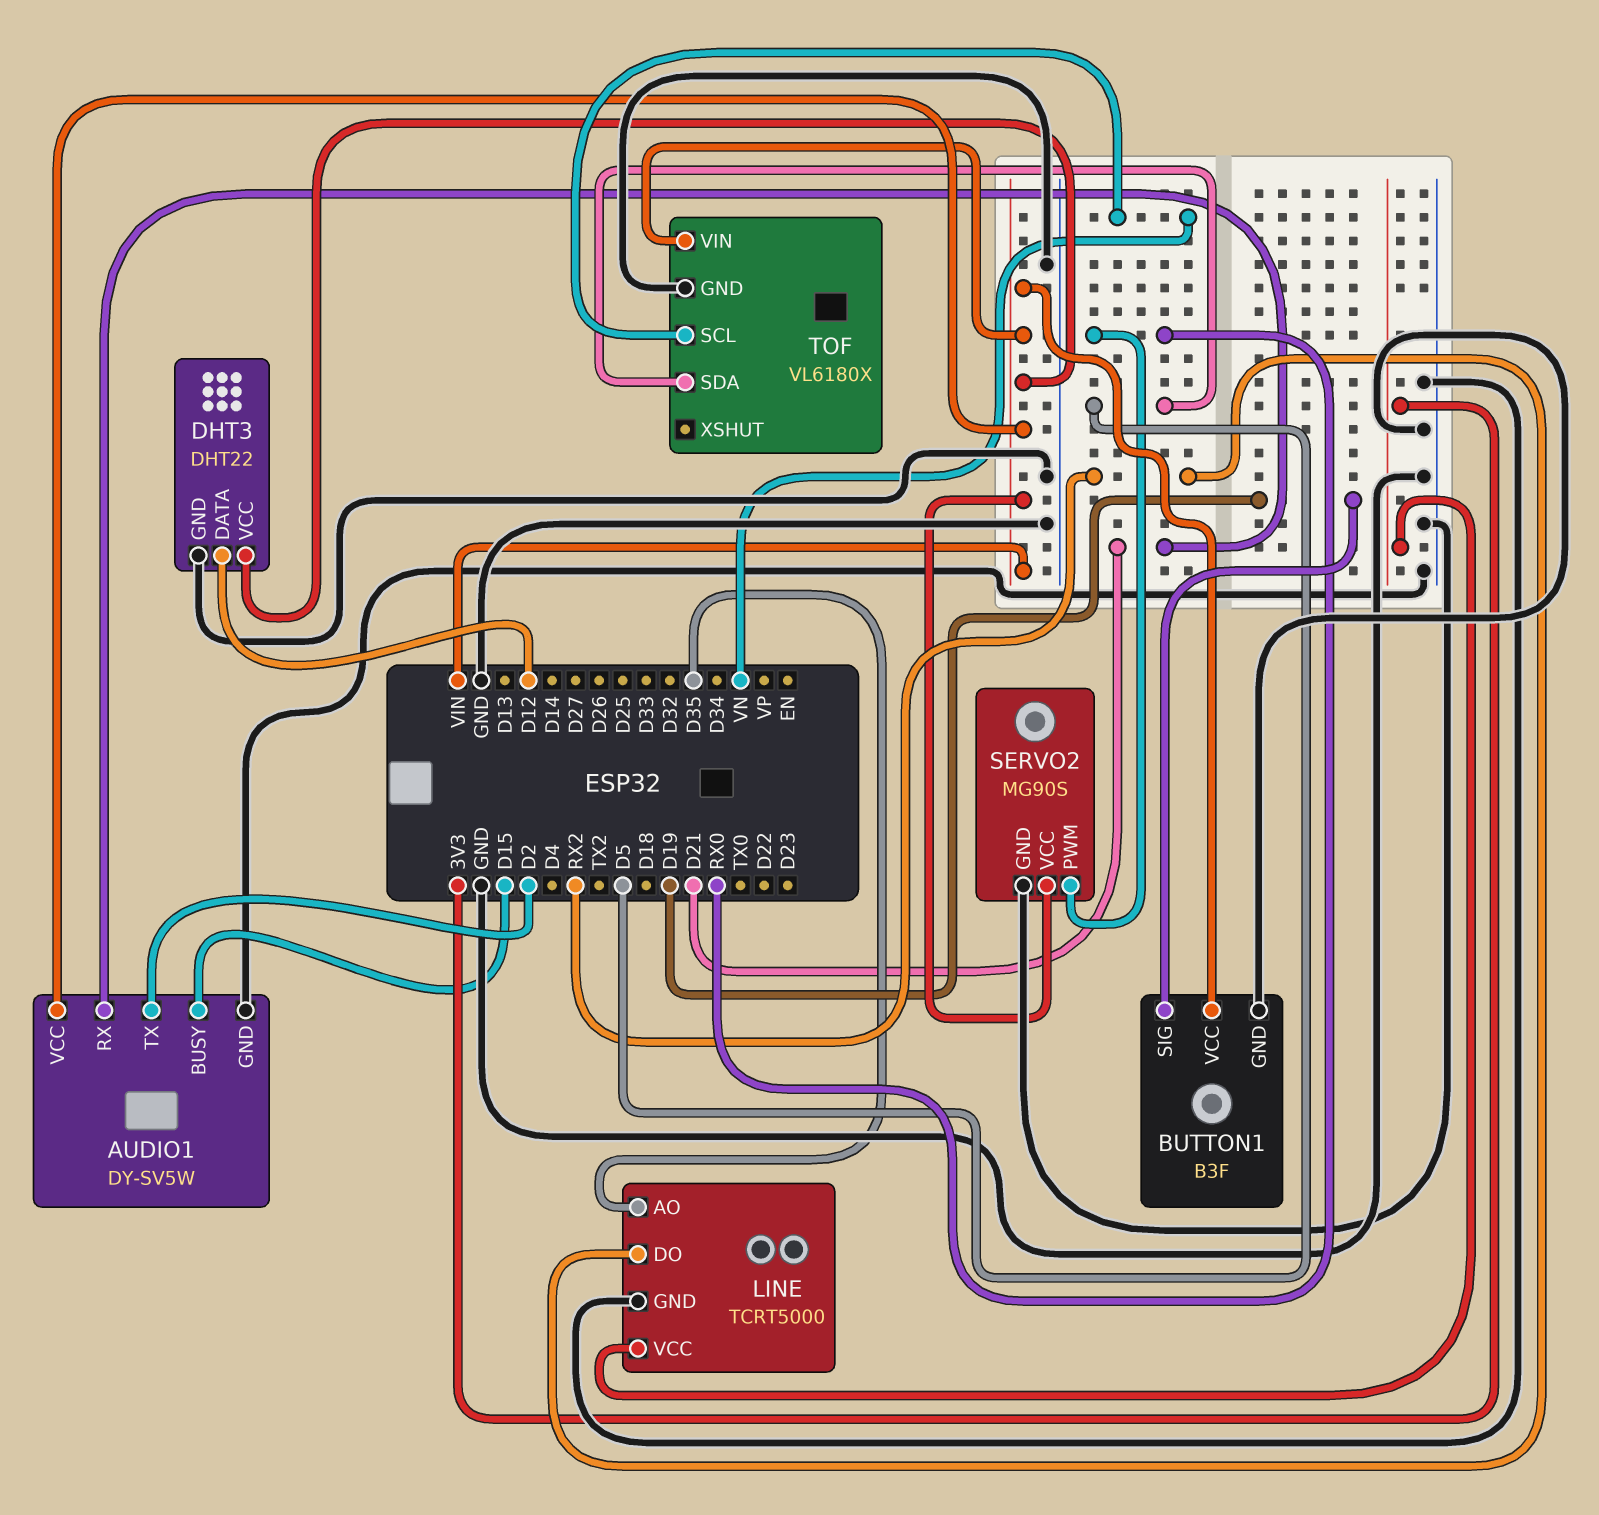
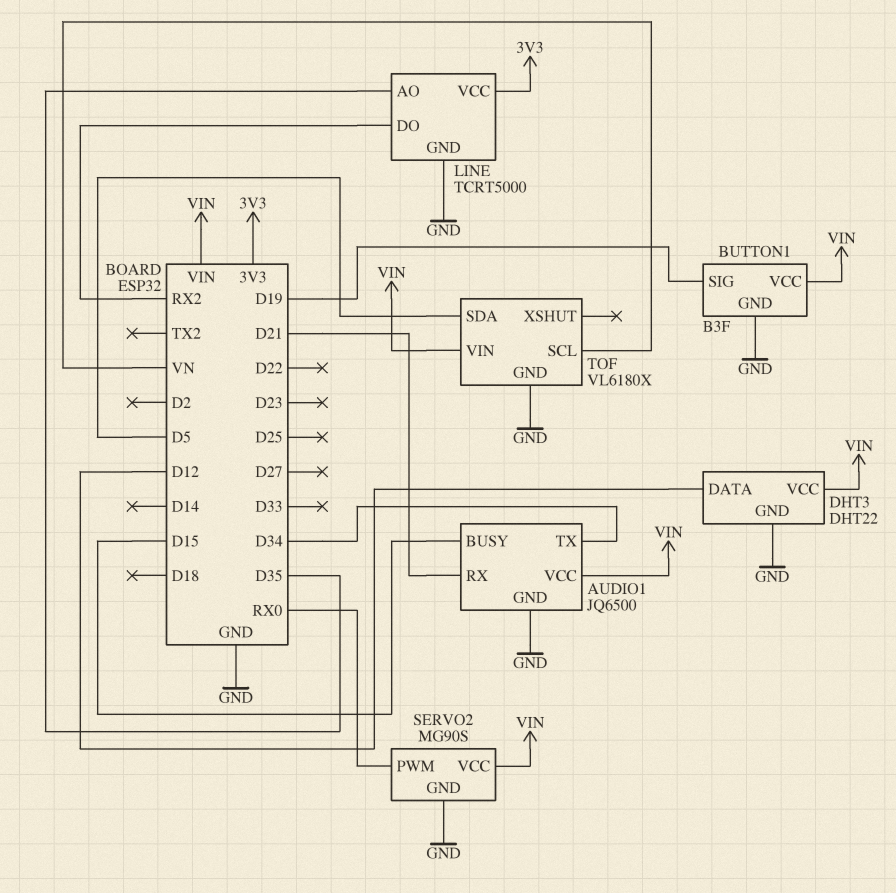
AUDIO1: DY-SV5W -> JQ6500
AUDIO1 pin TX: D2 -> D34

